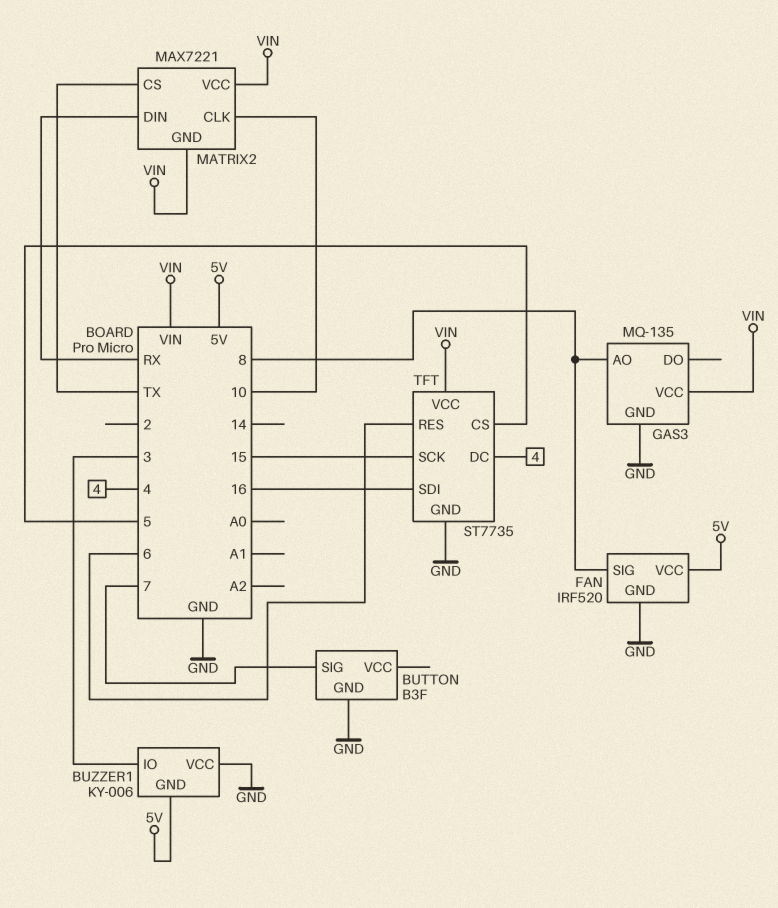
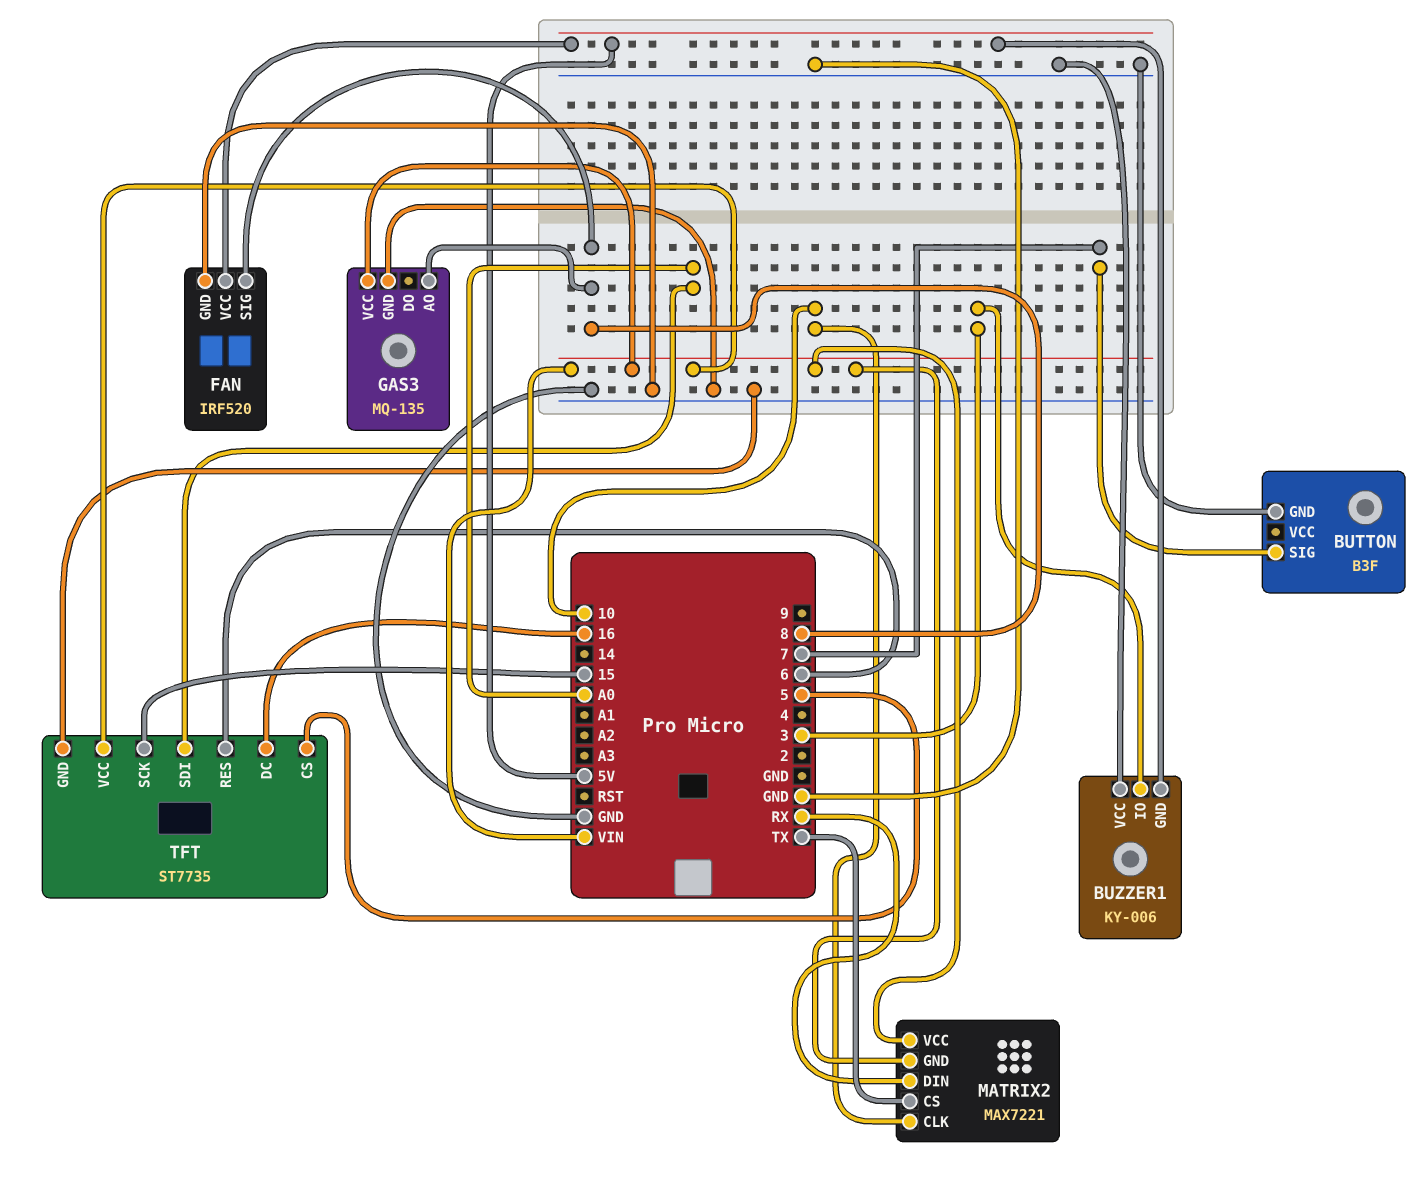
TFT pin DC: 4 -> 16
TFT pin SDI: 16 -> A0

